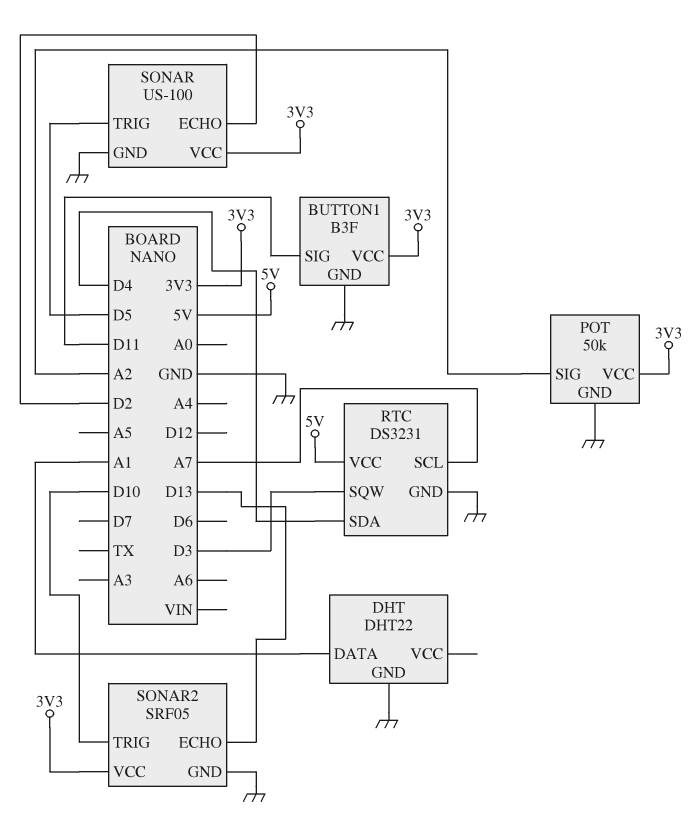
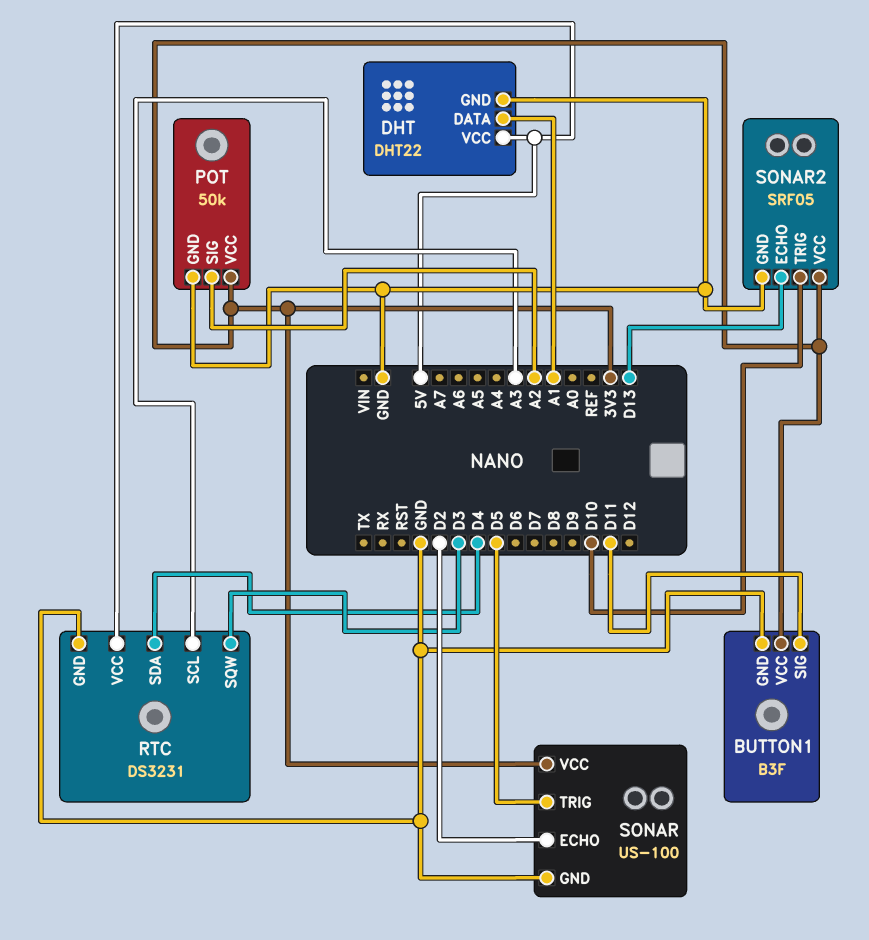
DHT pin VCC: none -> 5V
RTC pin SCL: A7 -> A3

